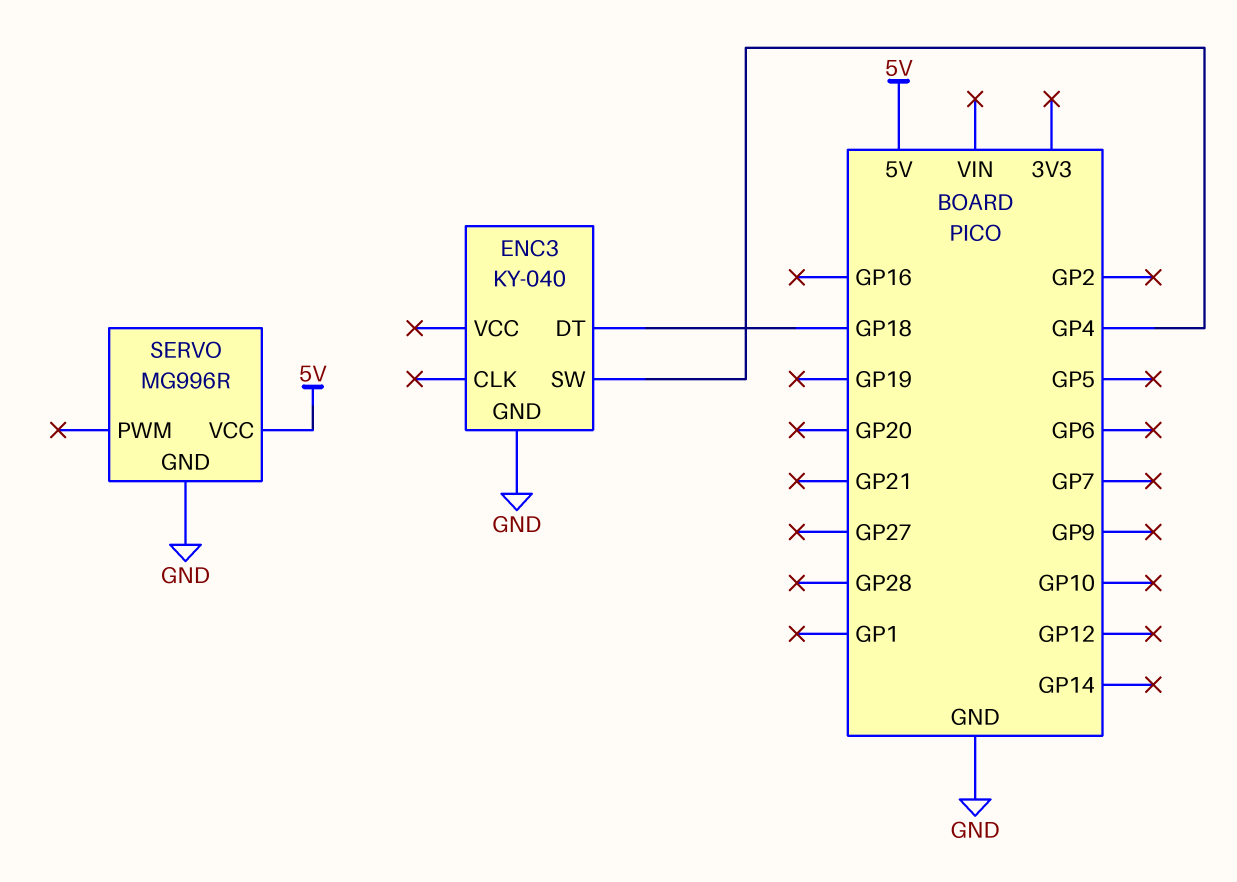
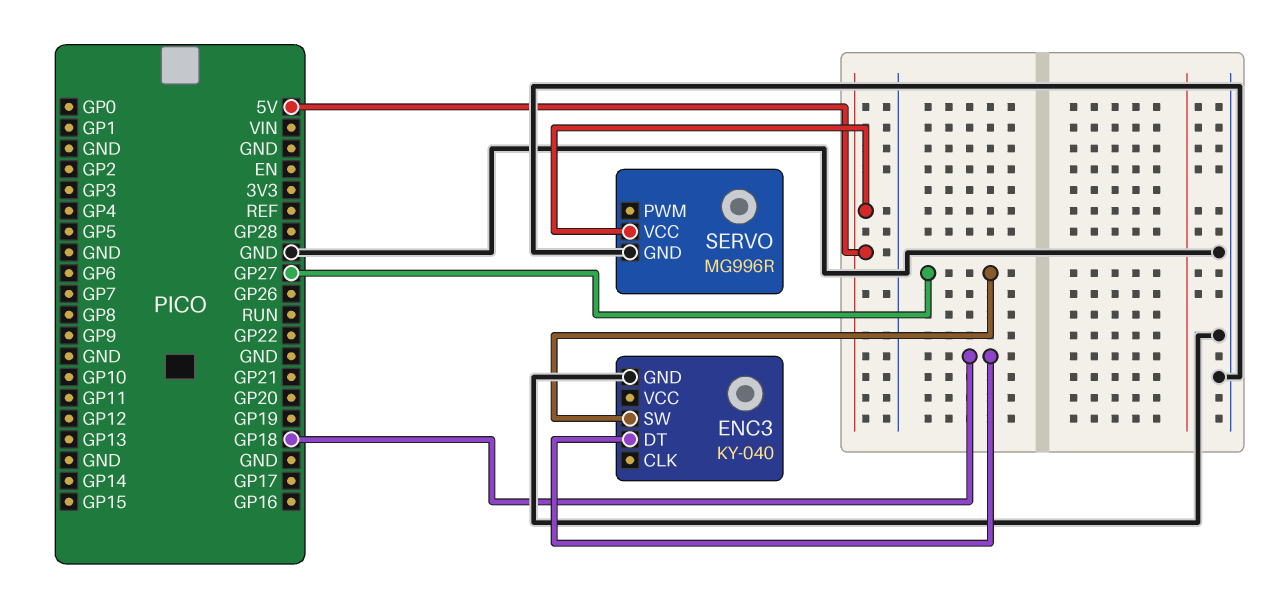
ENC3 pin SW: GP4 -> GP27

